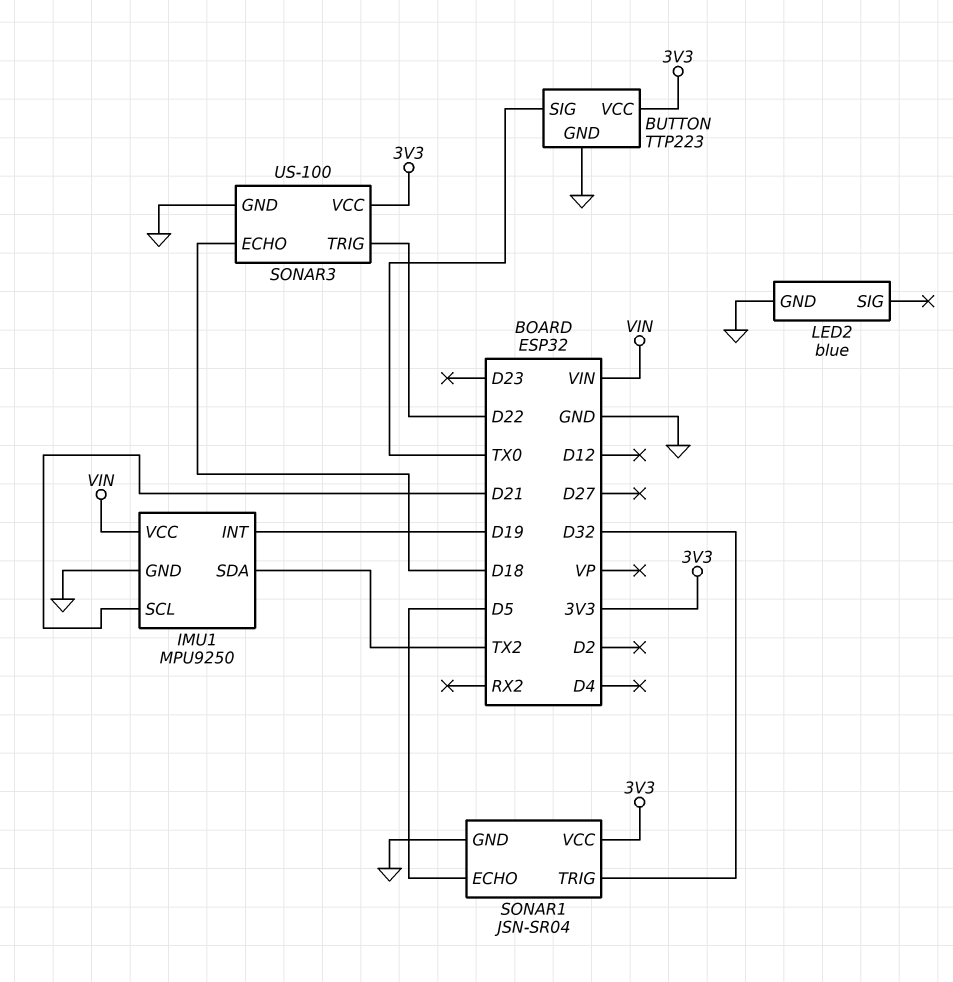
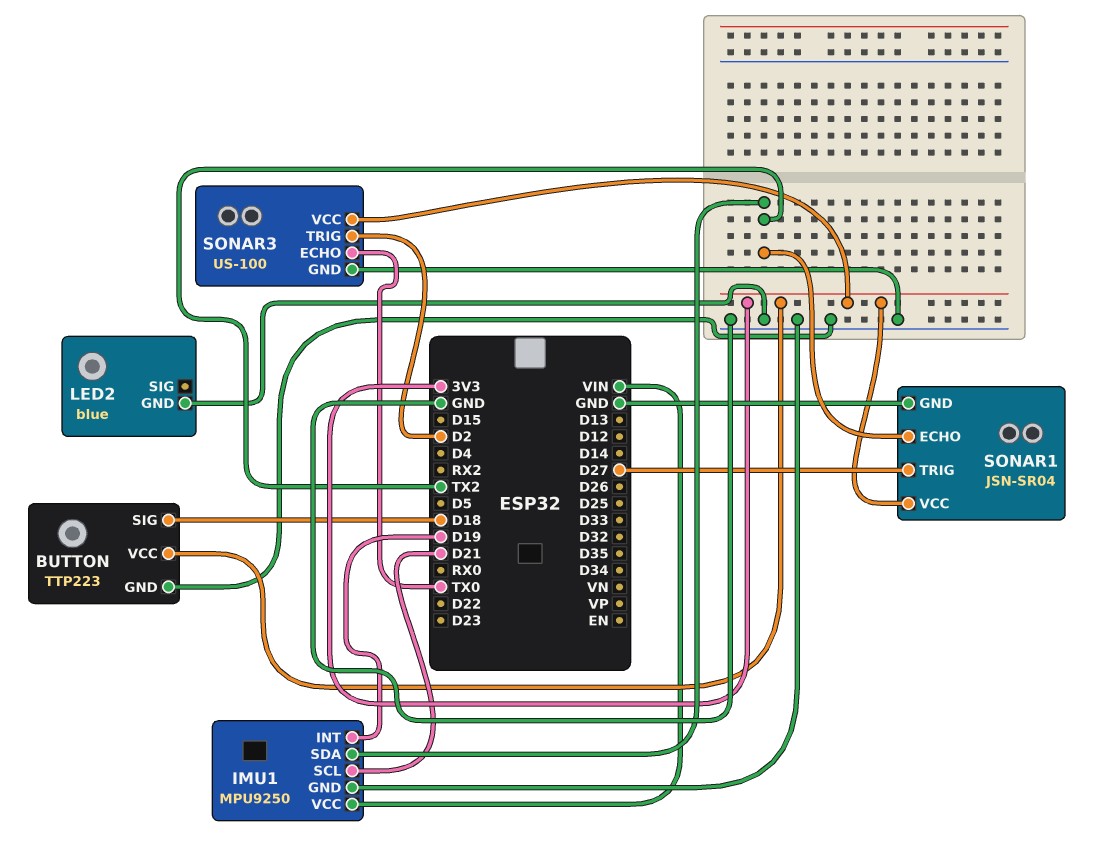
BUTTON pin SIG: TX0 -> D18
SONAR1 pin ECHO: D5 -> TX2
SONAR1 pin TRIG: D32 -> D27
SONAR3 pin ECHO: D18 -> TX0
SONAR3 pin TRIG: D22 -> D2

